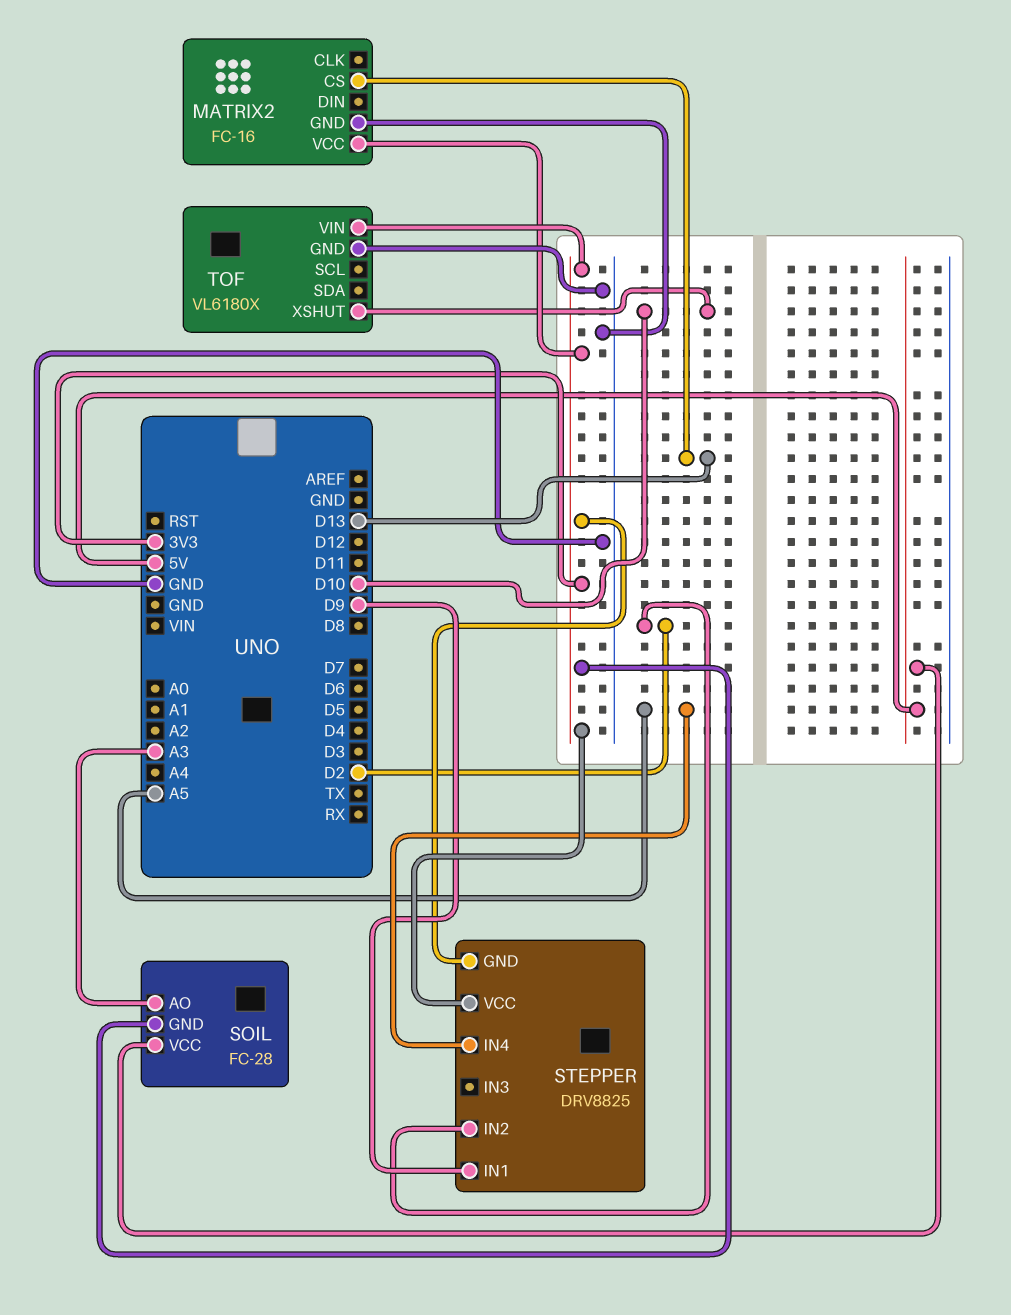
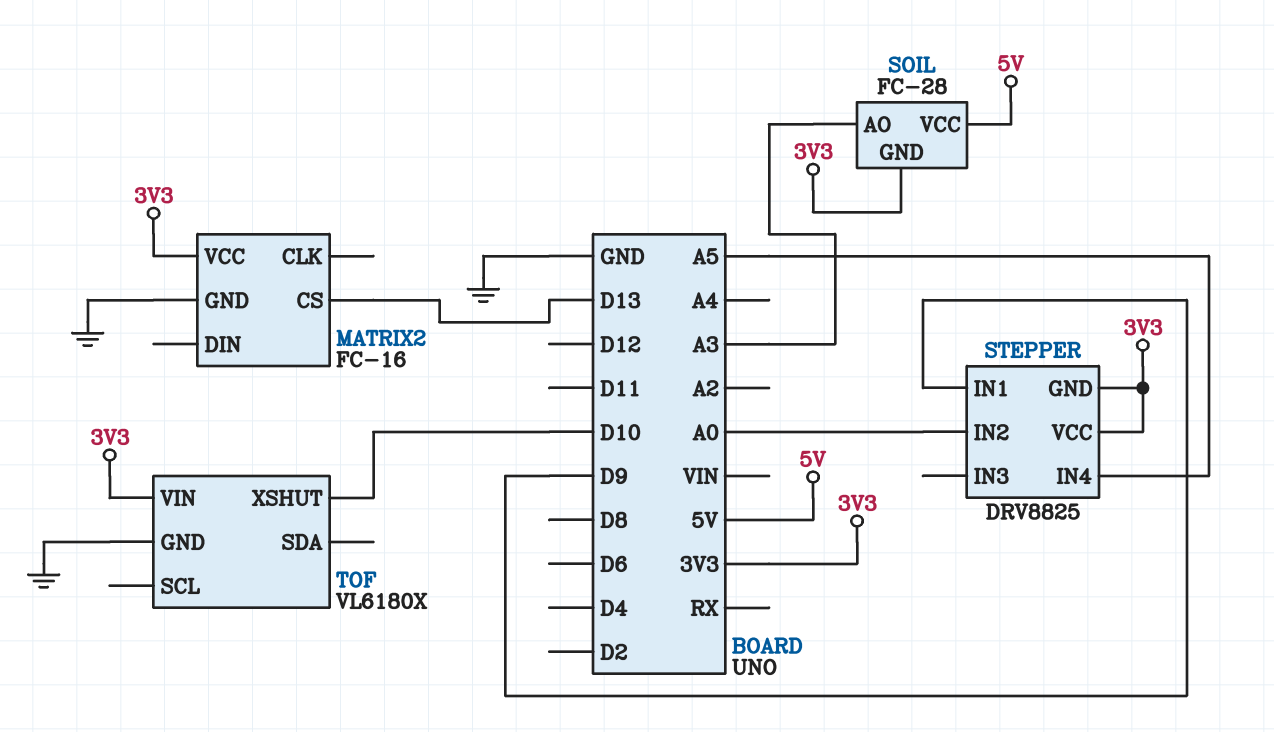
STEPPER pin IN2: D2 -> A0

